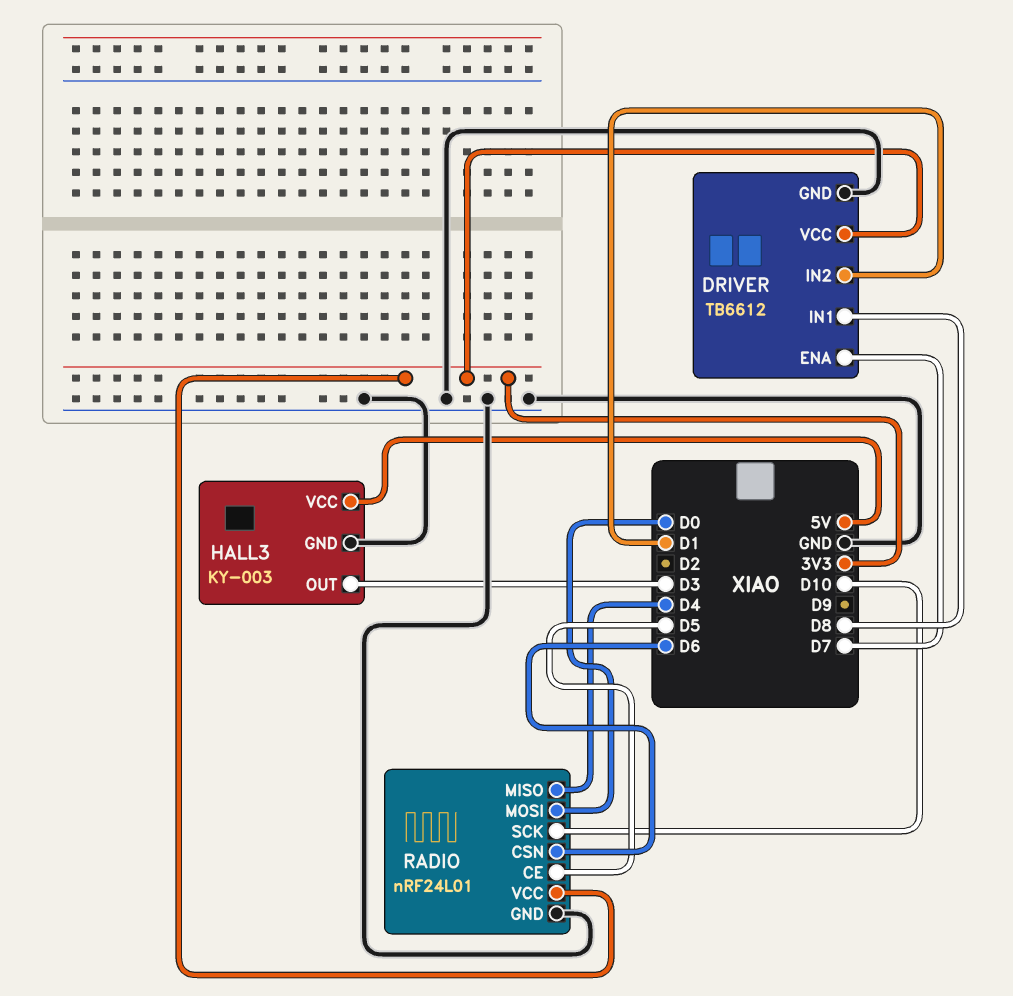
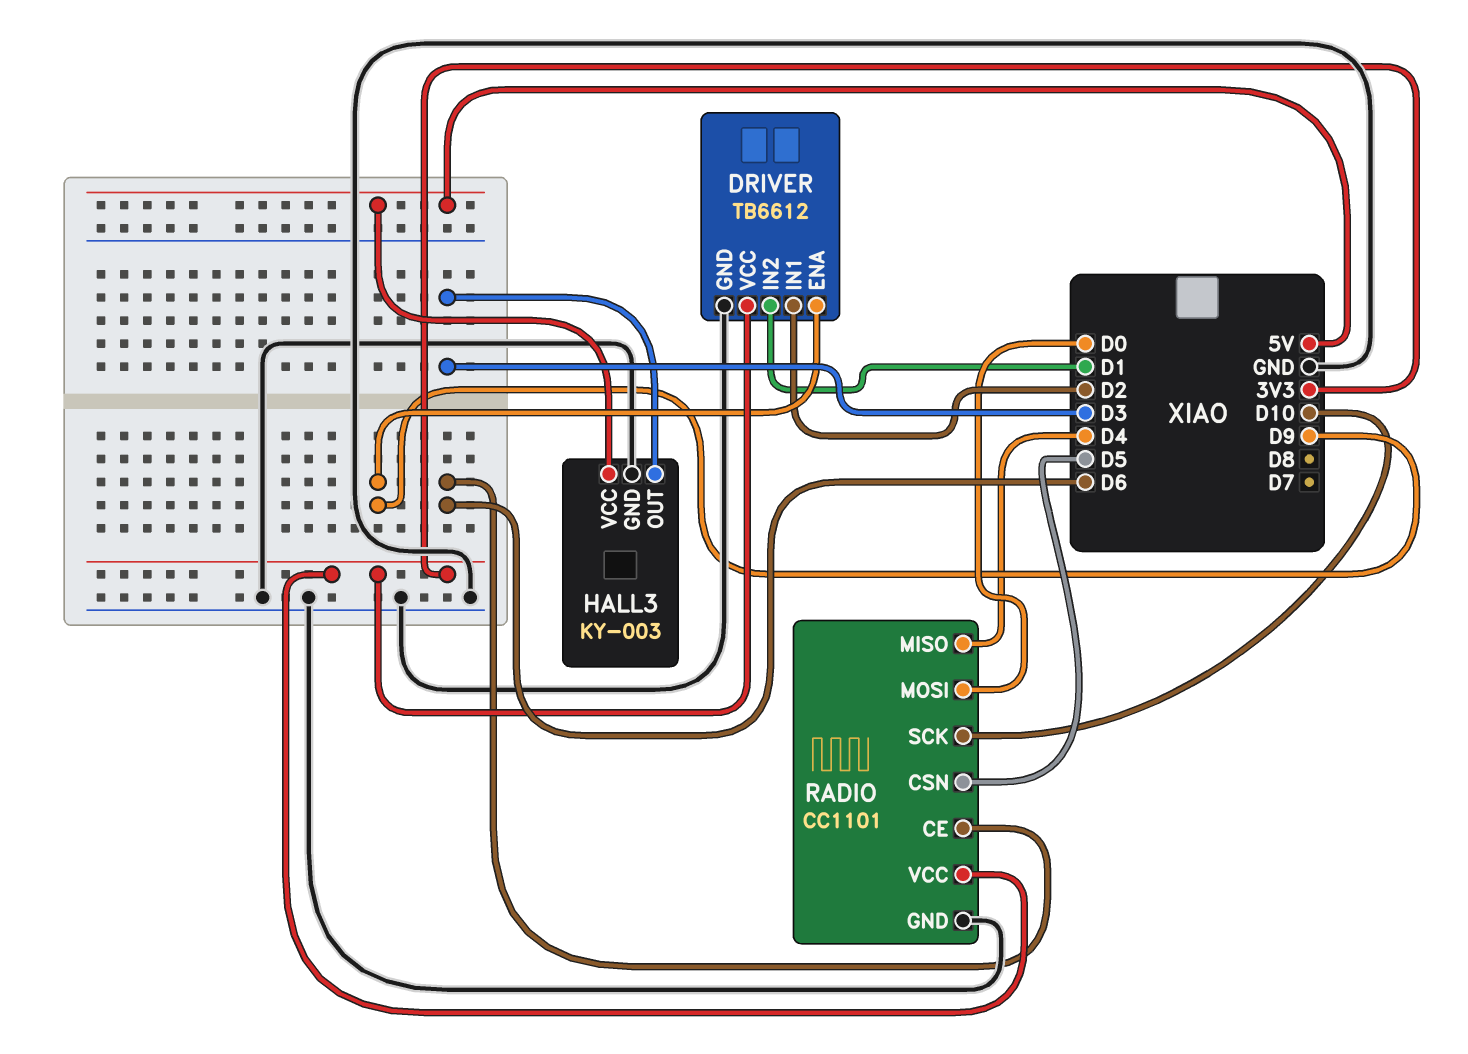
DRIVER pin ENA: D7 -> D9
DRIVER pin IN1: D8 -> D2
RADIO: nRF24L01 -> CC1101
RADIO pin CE: D5 -> D6
RADIO pin CSN: D6 -> D5

